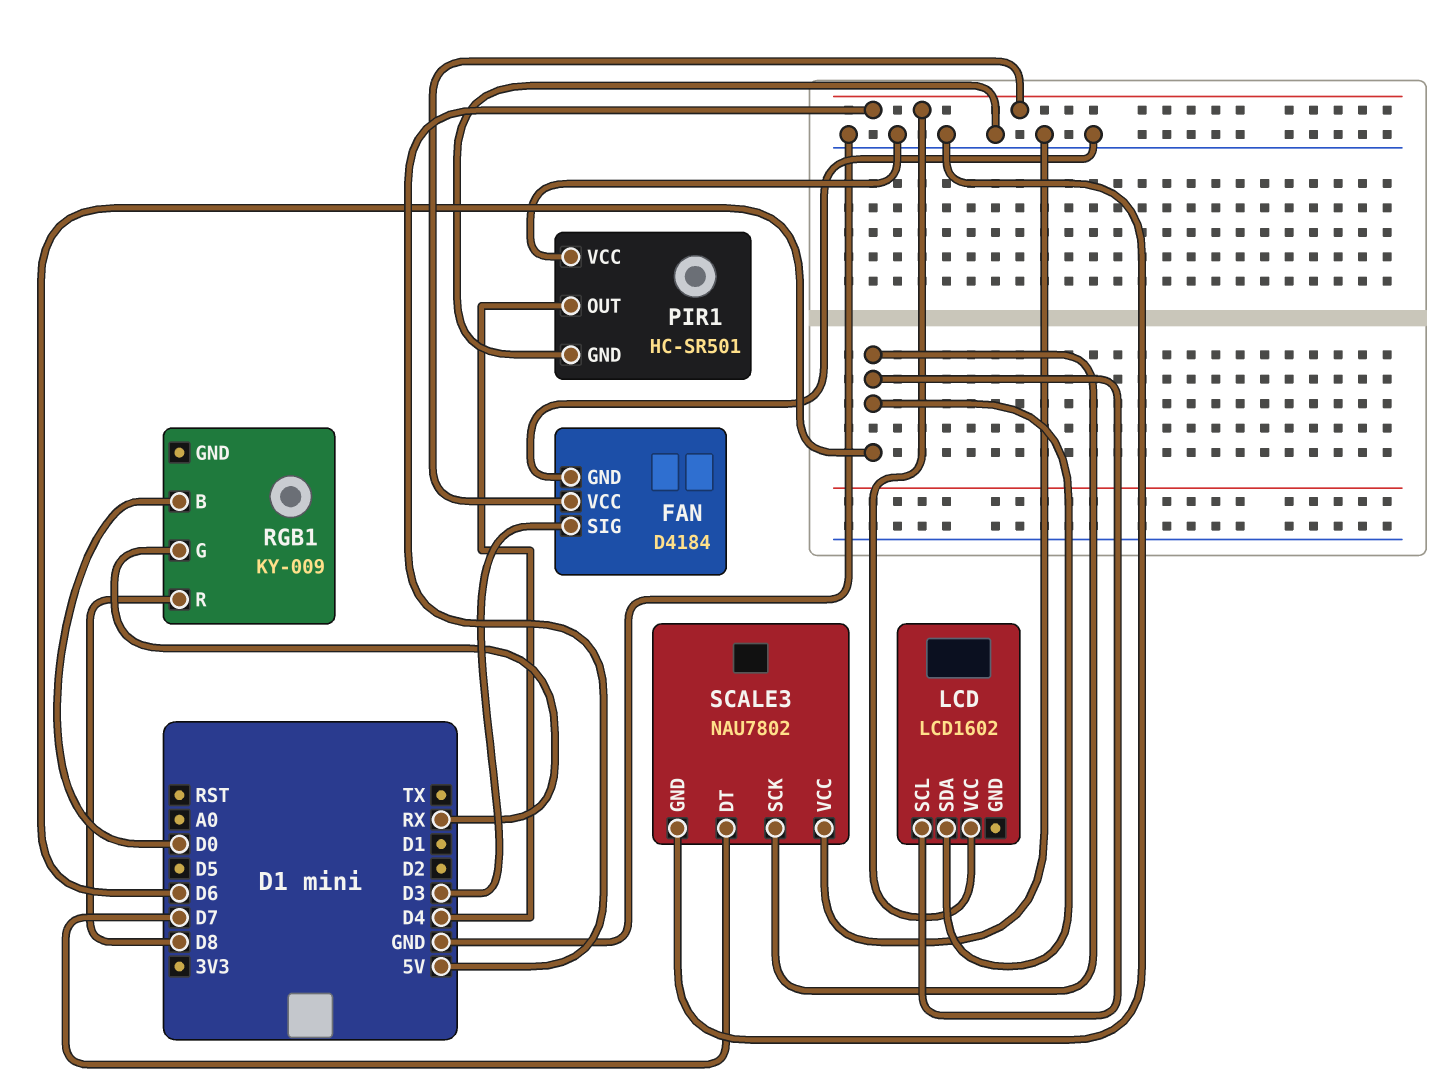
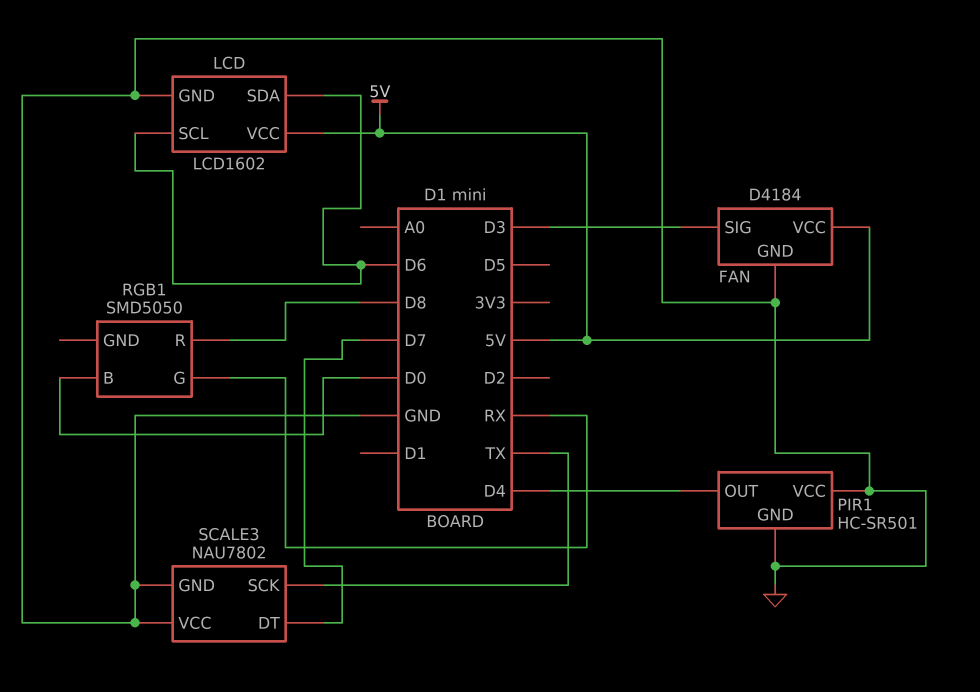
LCD pin GND: none -> GND
RGB1: KY-009 -> SMD5050
SCALE3 pin SCK: D6 -> TX

